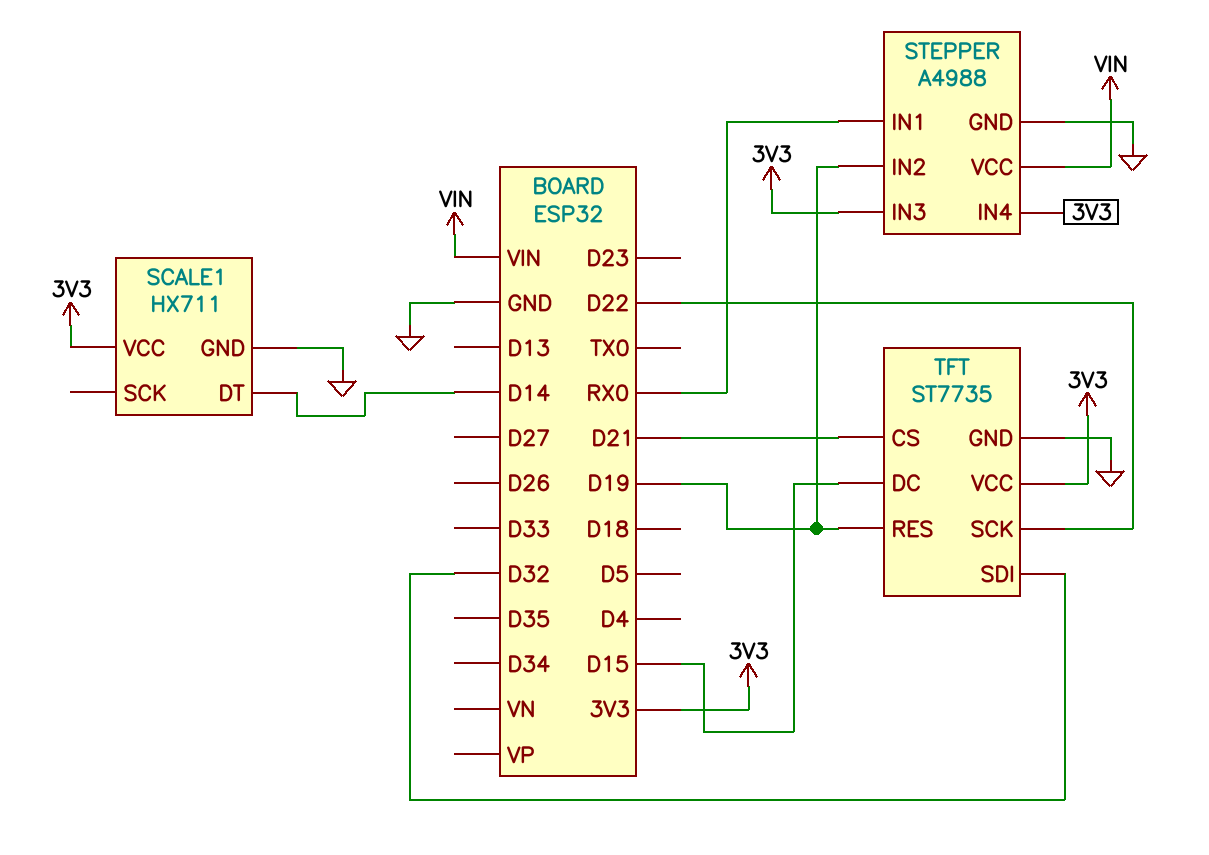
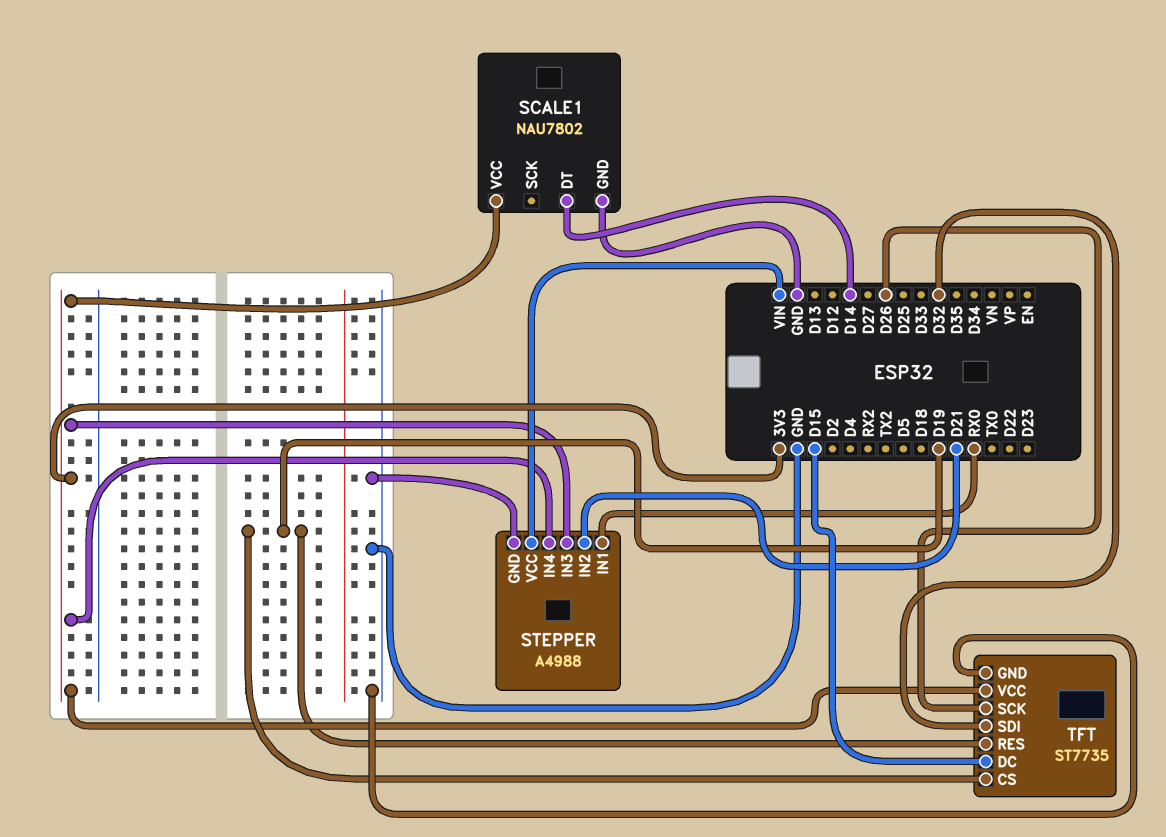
SCALE1: HX711 -> NAU7802
STEPPER pin IN2: D19 -> D21
TFT pin CS: D21 -> D19
TFT pin SCK: D22 -> D26

